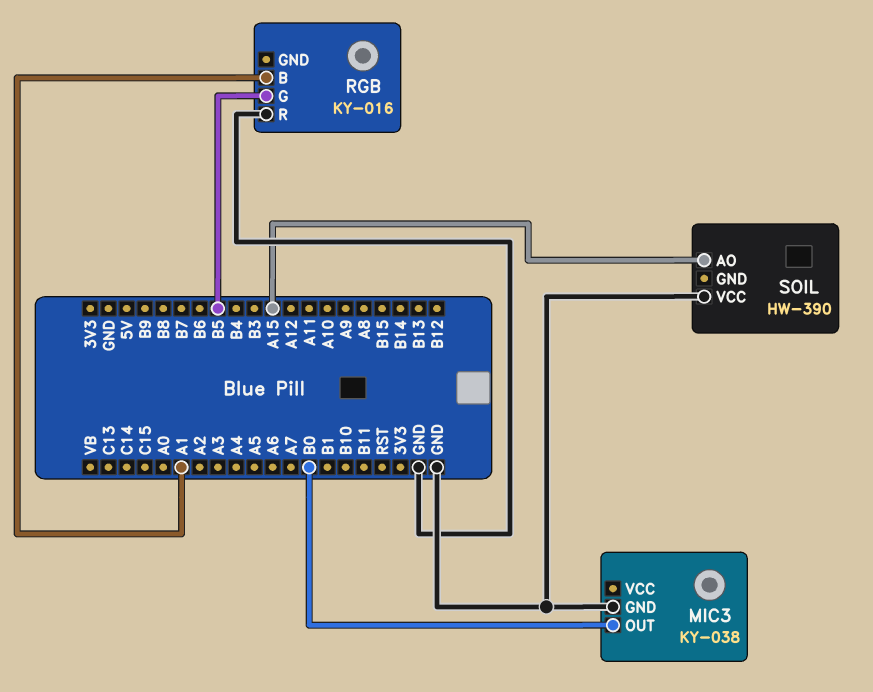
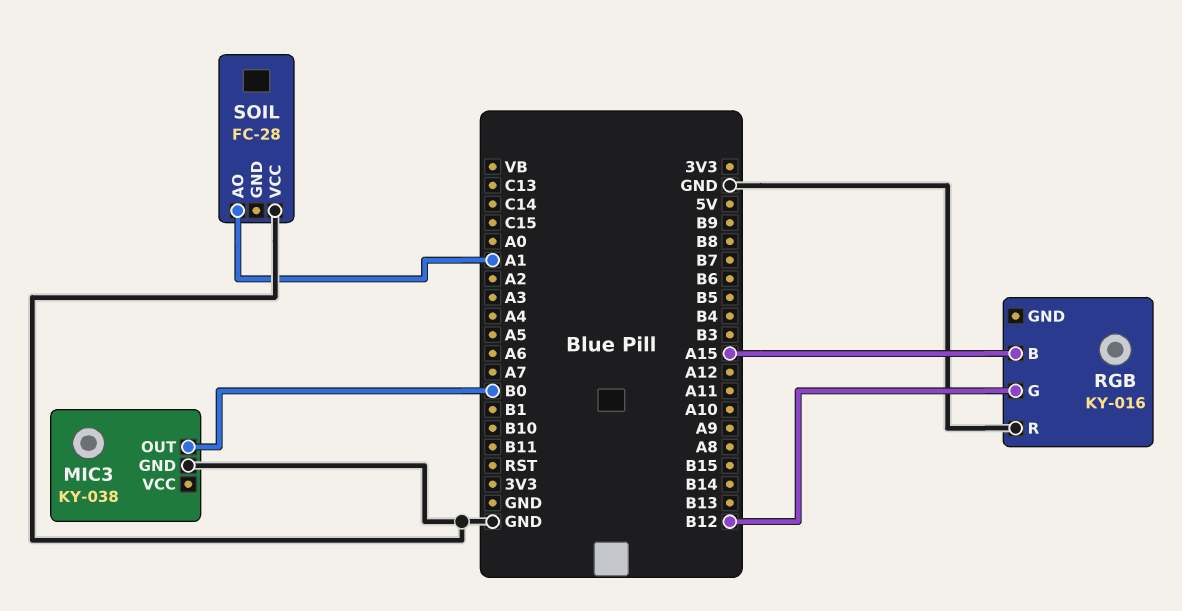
RGB pin B: A1 -> A15
RGB pin G: B5 -> B12
SOIL: HW-390 -> FC-28
SOIL pin AO: A15 -> A1

